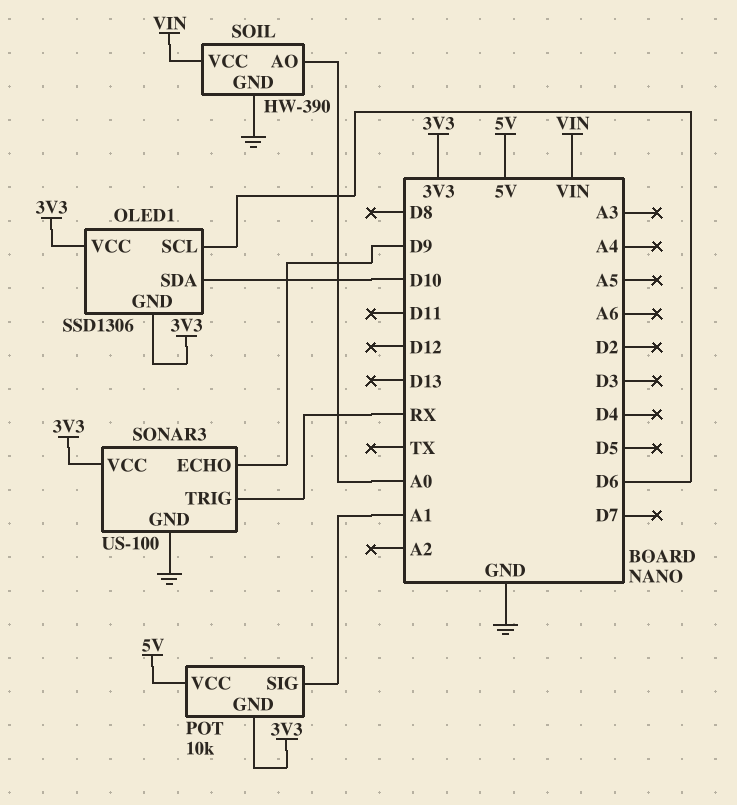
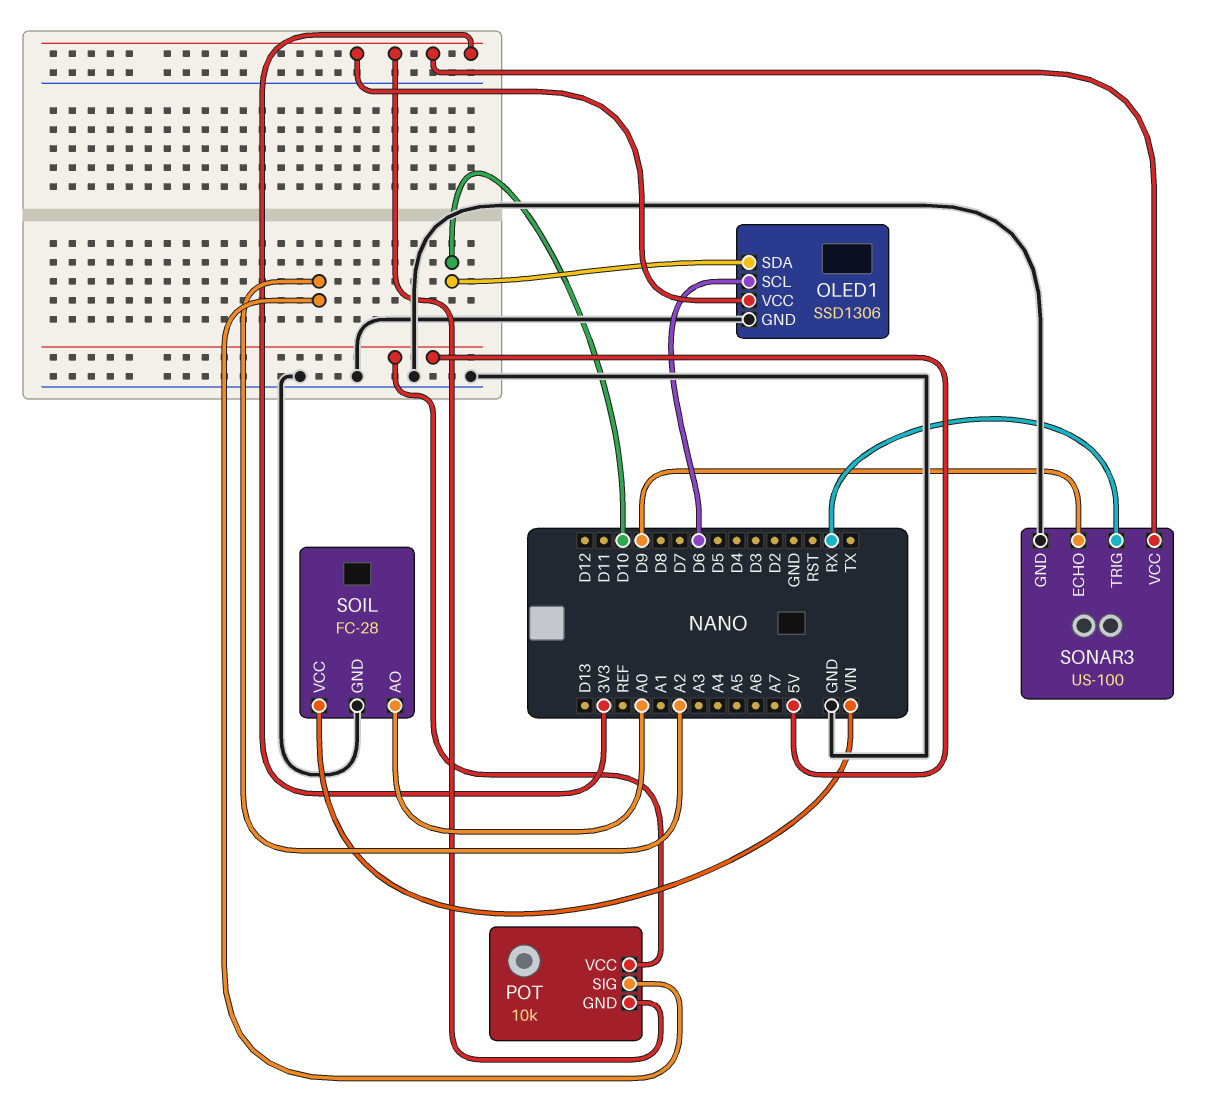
OLED1 pin GND: 3V3 -> GND
POT pin SIG: A1 -> A2
SOIL: HW-390 -> FC-28

